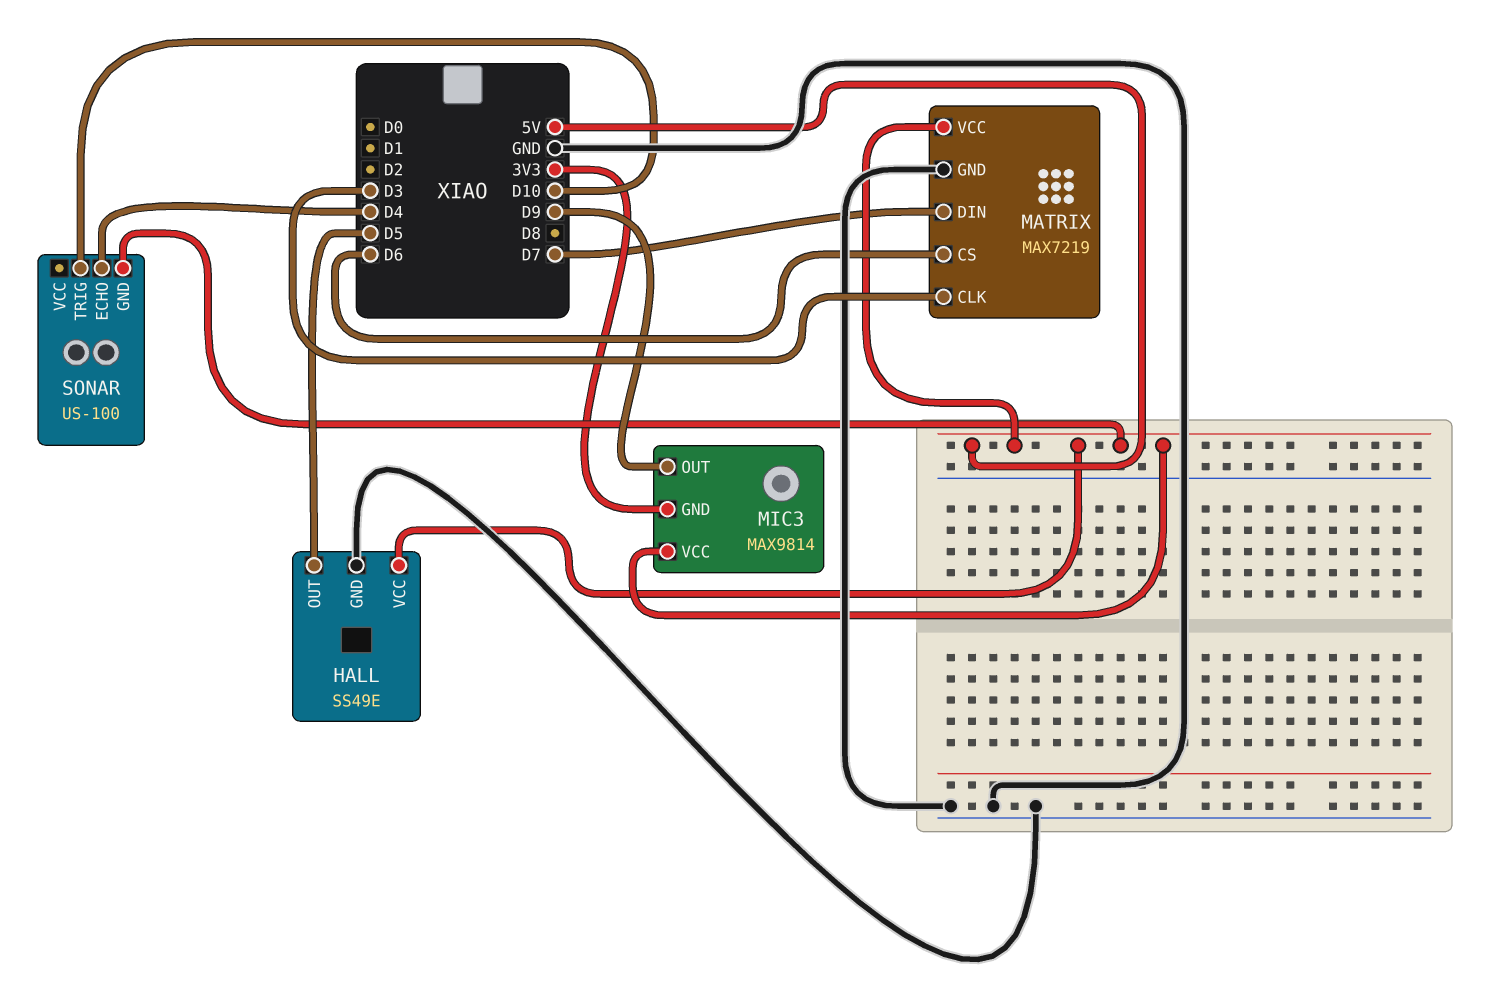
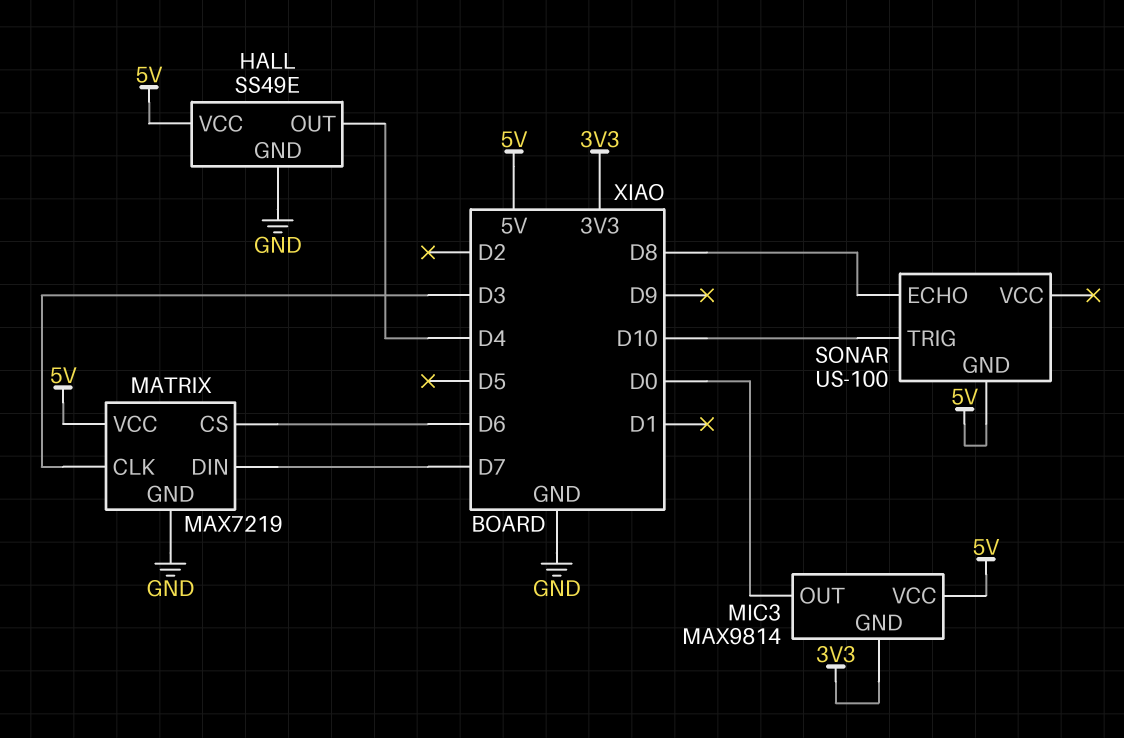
HALL pin OUT: D5 -> D4
MIC3 pin OUT: D9 -> D0
SONAR pin ECHO: D4 -> D8

